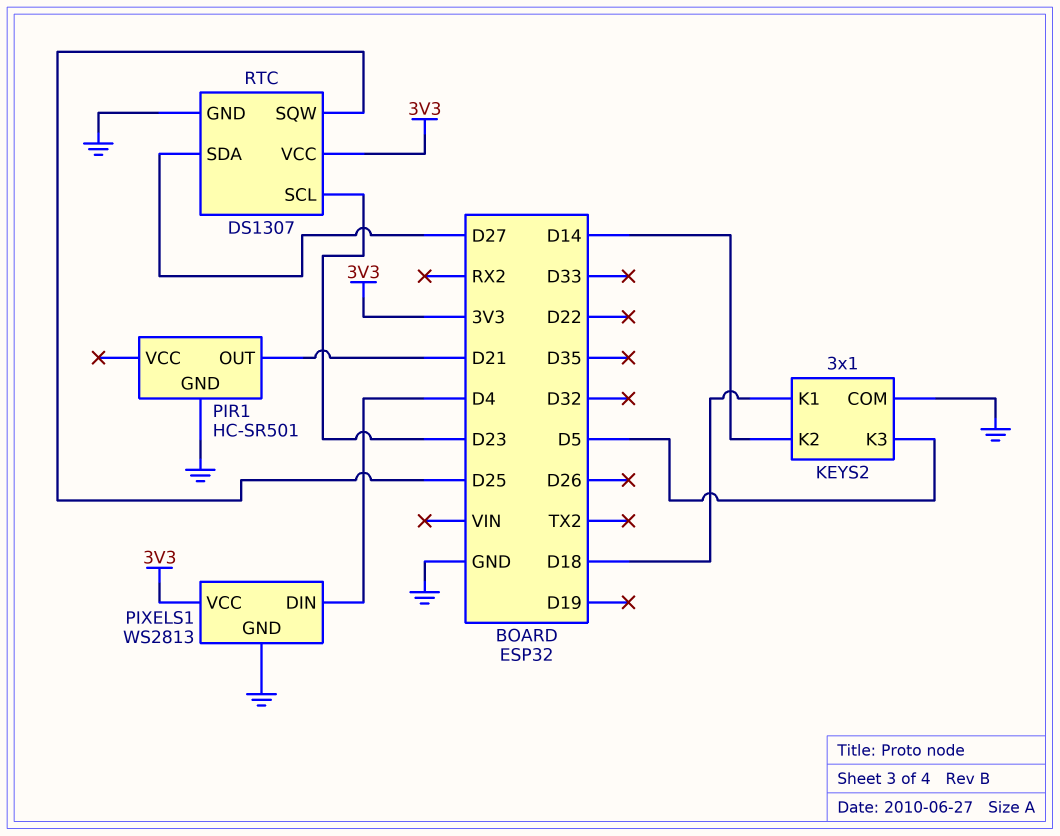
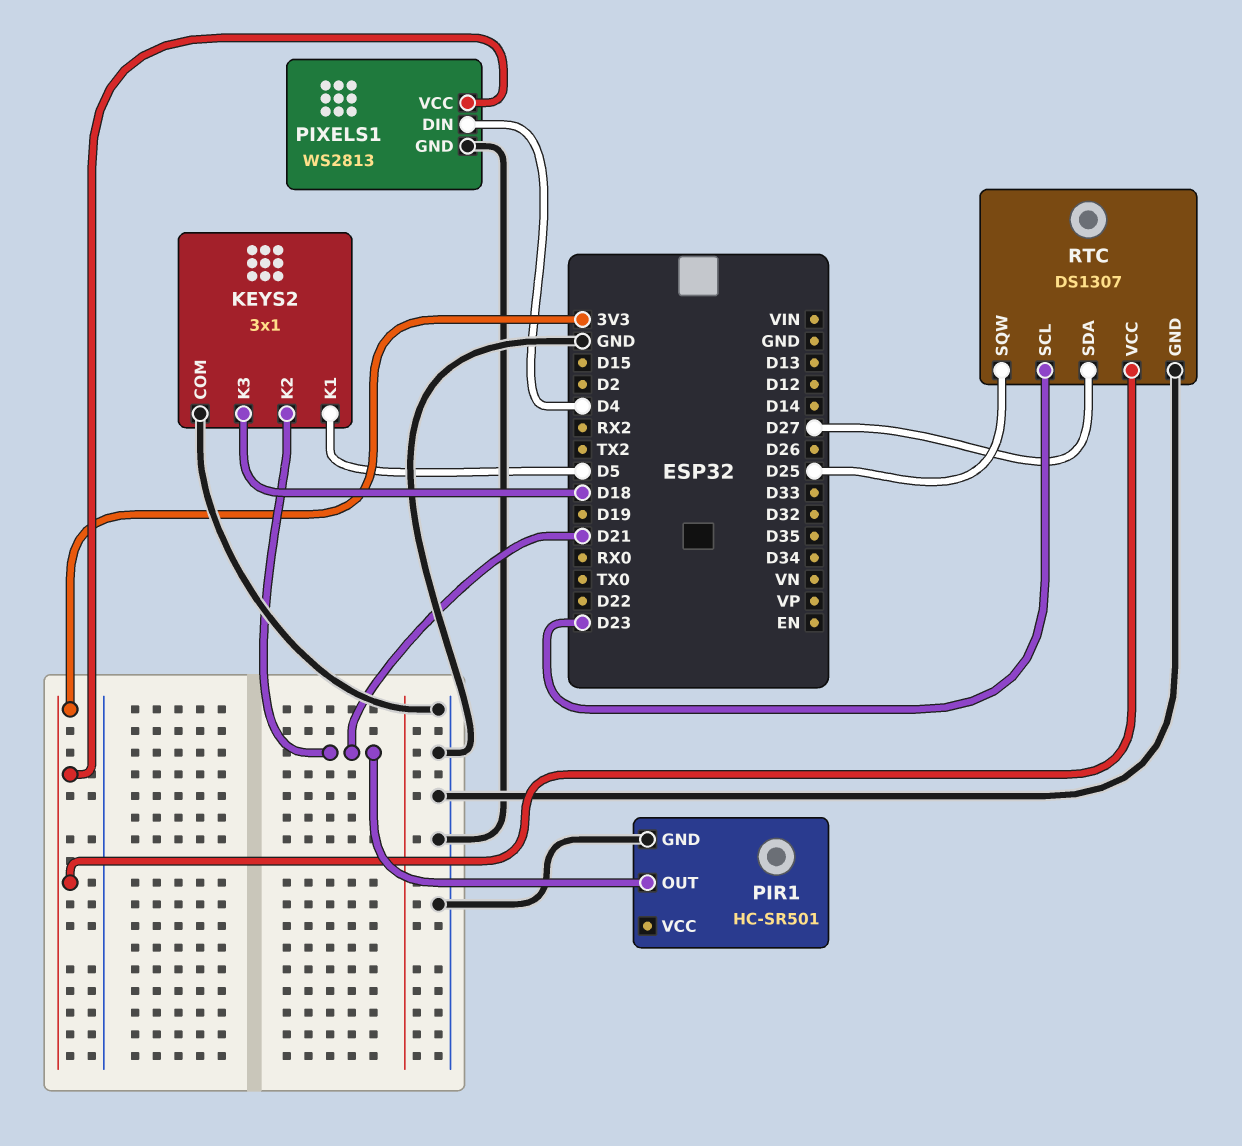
KEYS2 pin K1: D18 -> D5
KEYS2 pin K2: D14 -> D21
KEYS2 pin K3: D5 -> D18

